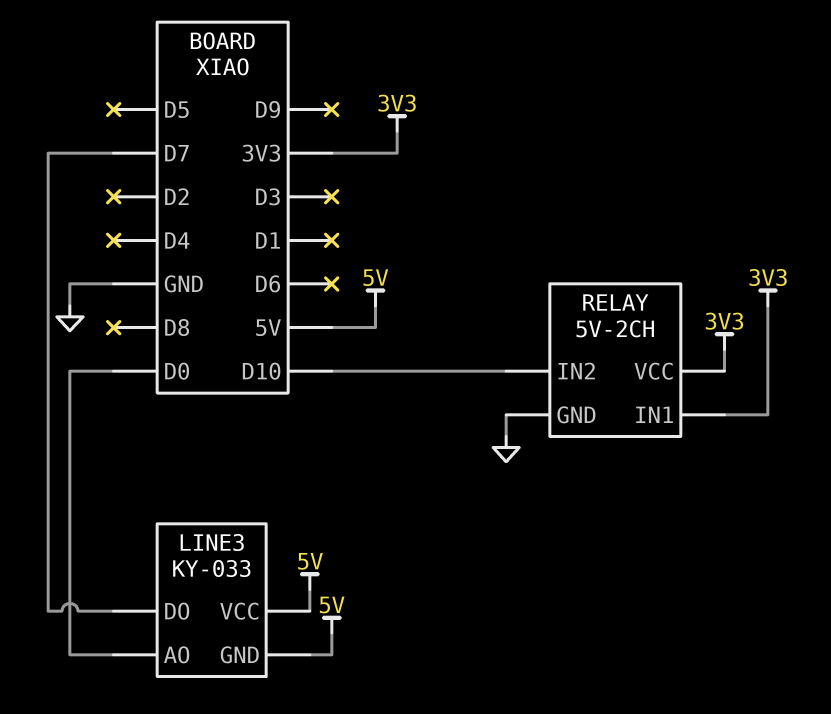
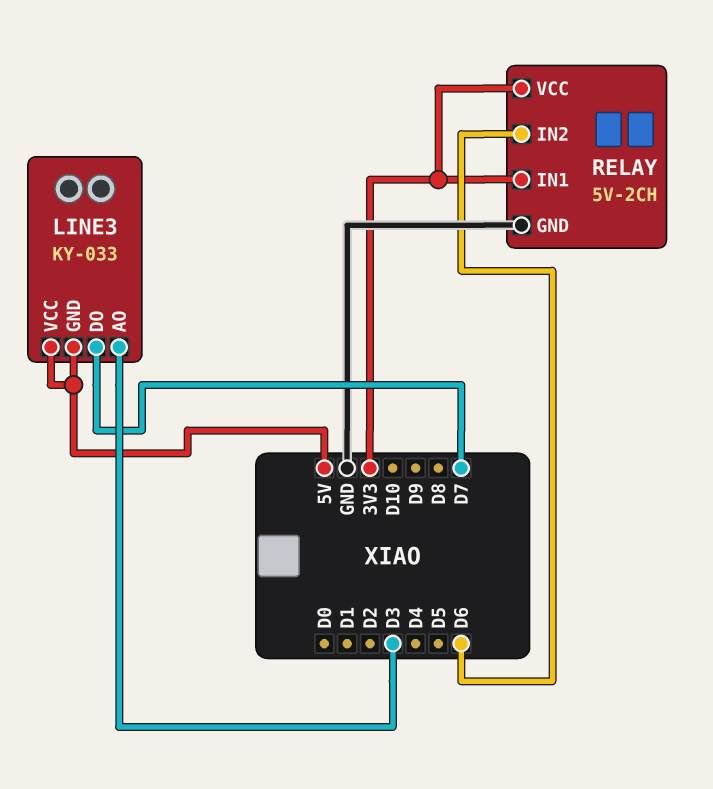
LINE3 pin AO: D0 -> D3
RELAY pin IN2: D10 -> D6

